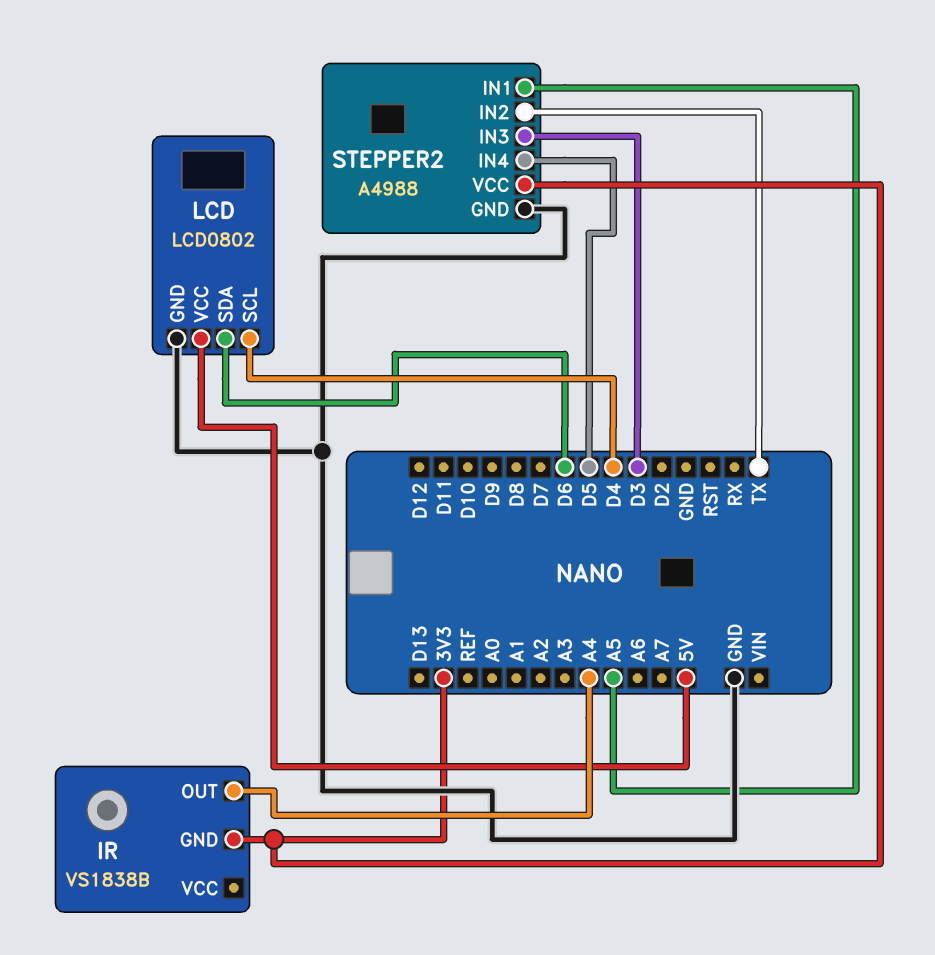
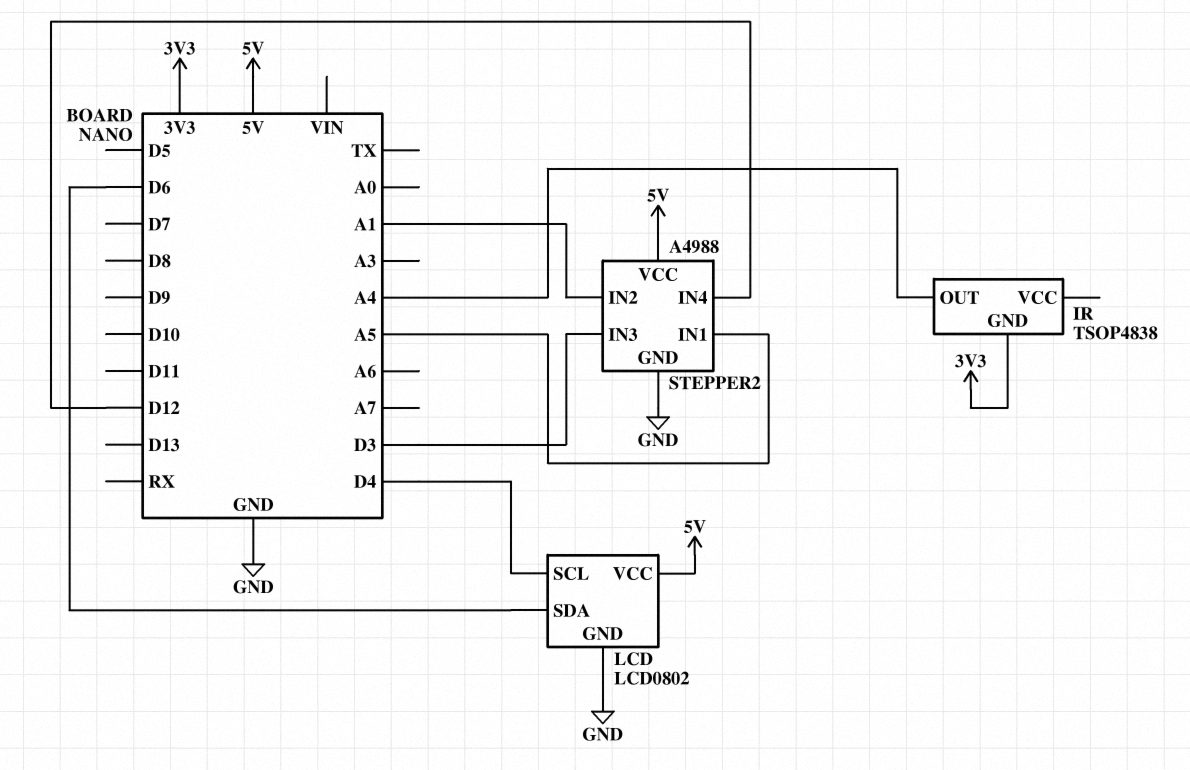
IR: VS1838B -> TSOP4838
STEPPER2 pin IN2: TX -> A1
STEPPER2 pin IN4: D5 -> D12
STEPPER2 pin VCC: 3V3 -> 5V

